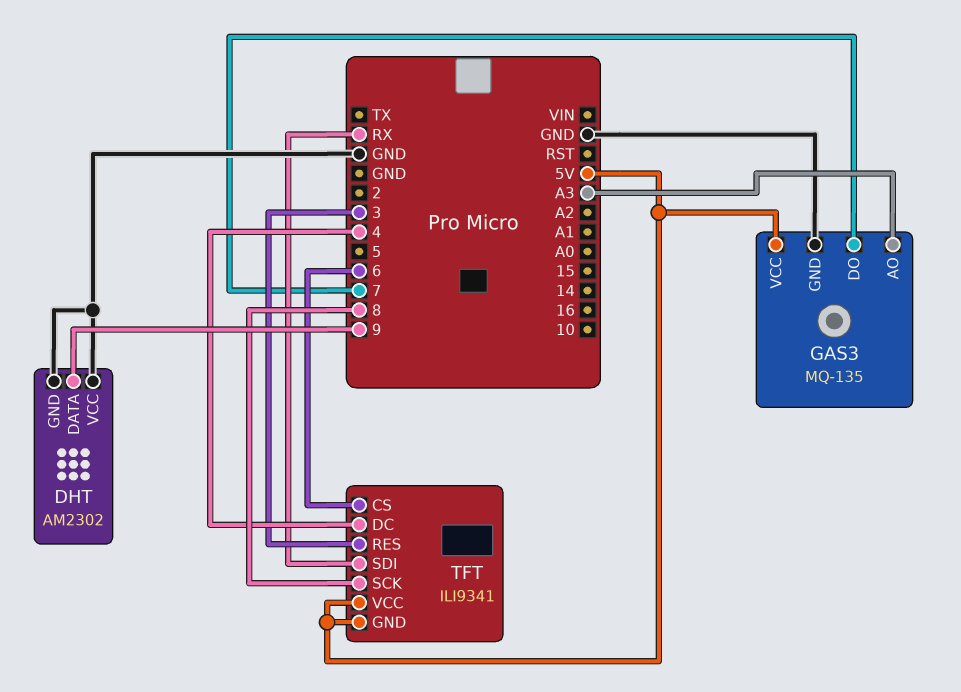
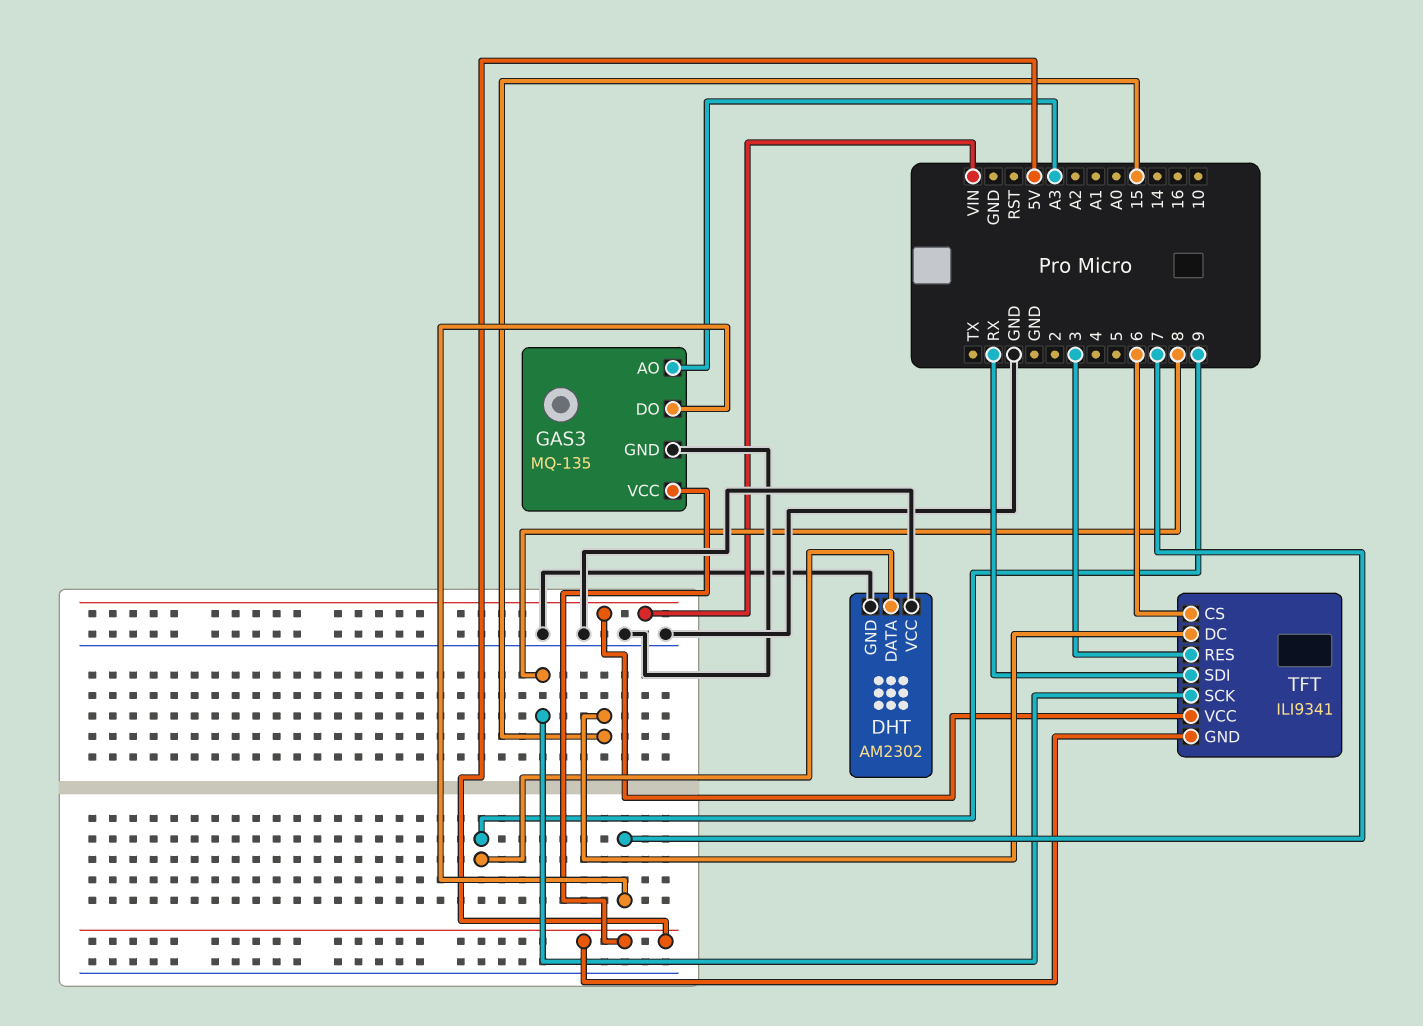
TFT pin DC: 4 -> 15
TFT pin VCC: 5V -> VIN

